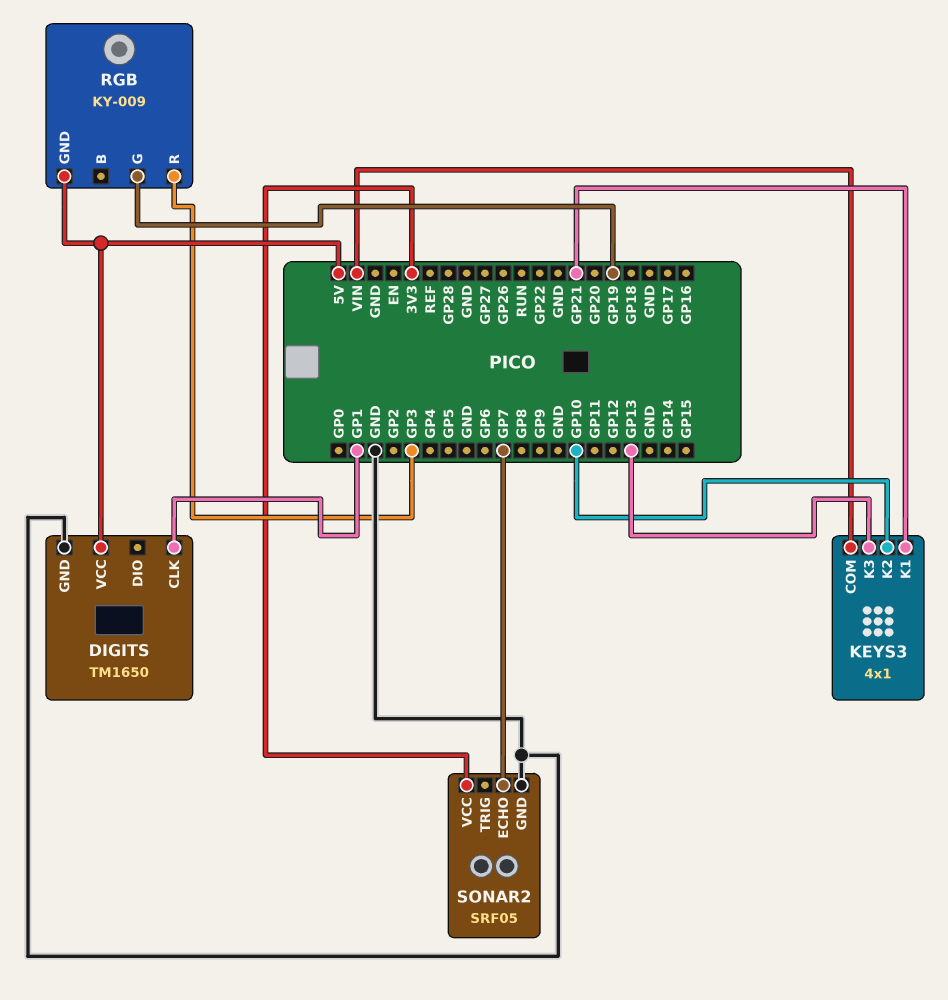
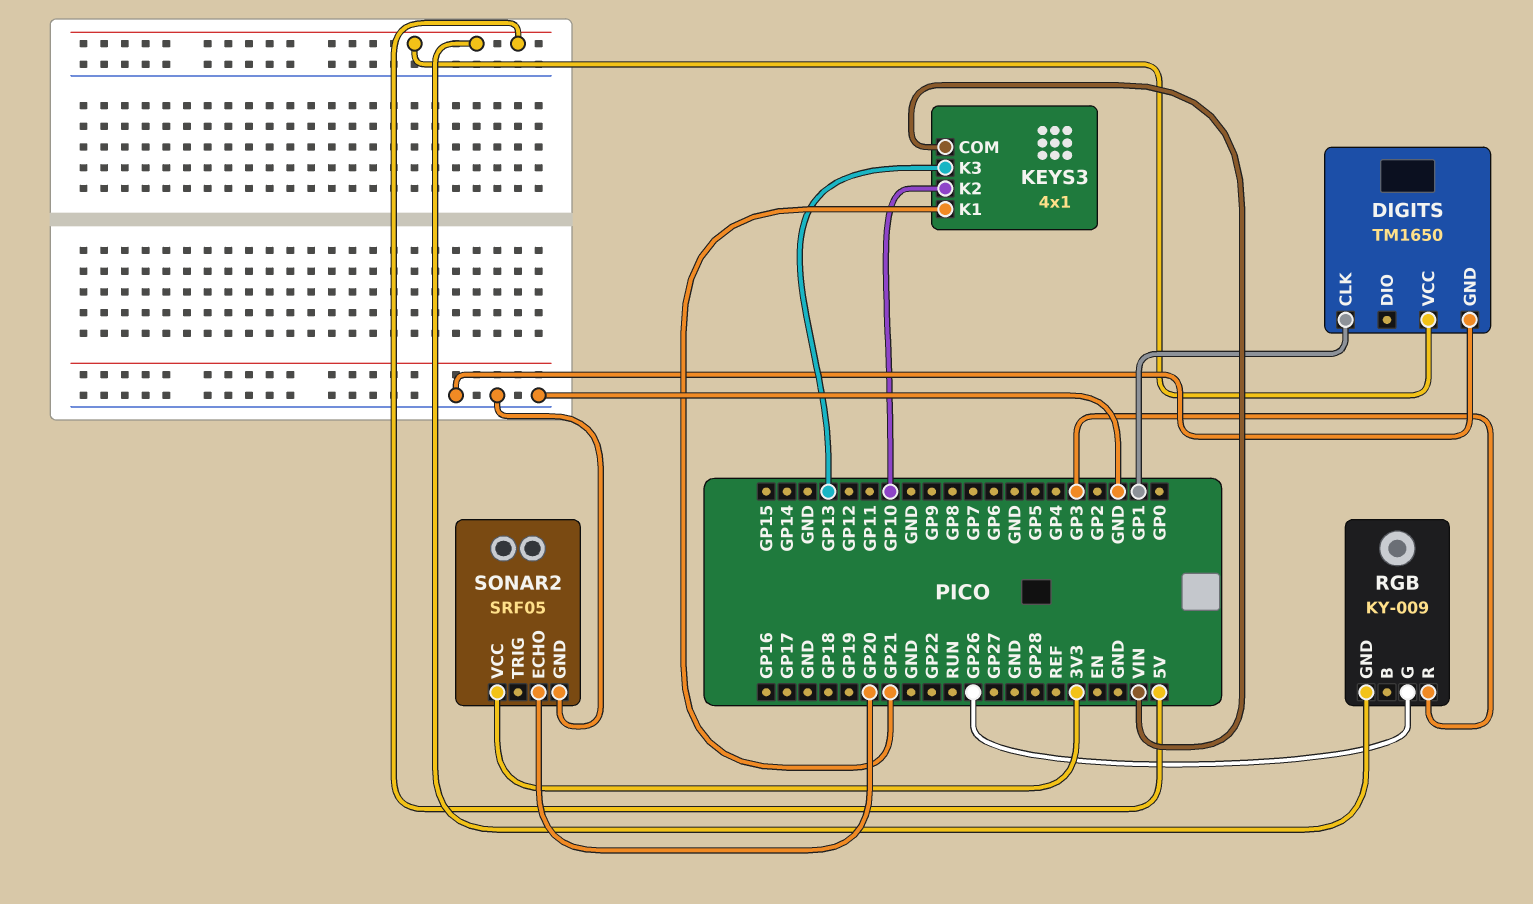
RGB pin G: GP19 -> GP26
SONAR2 pin ECHO: GP7 -> GP20

